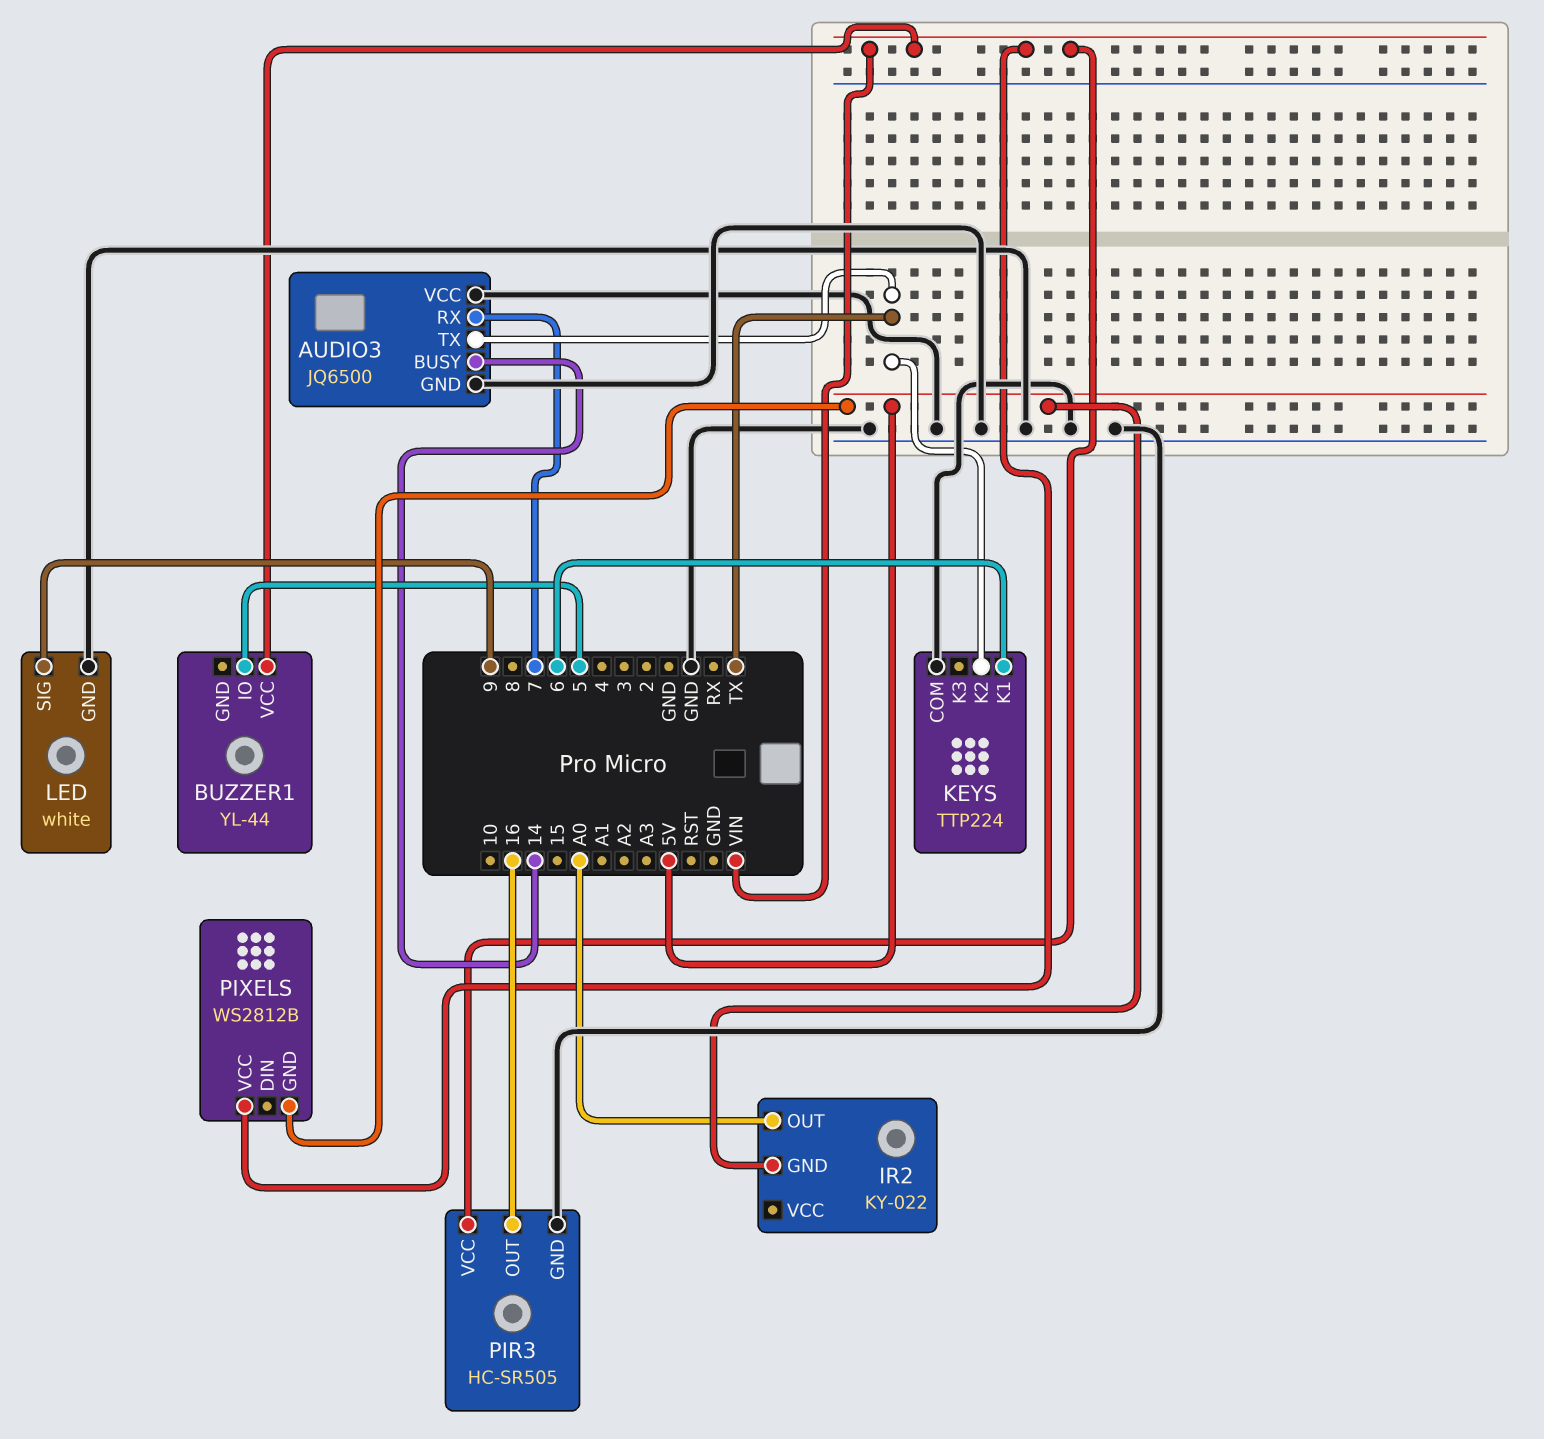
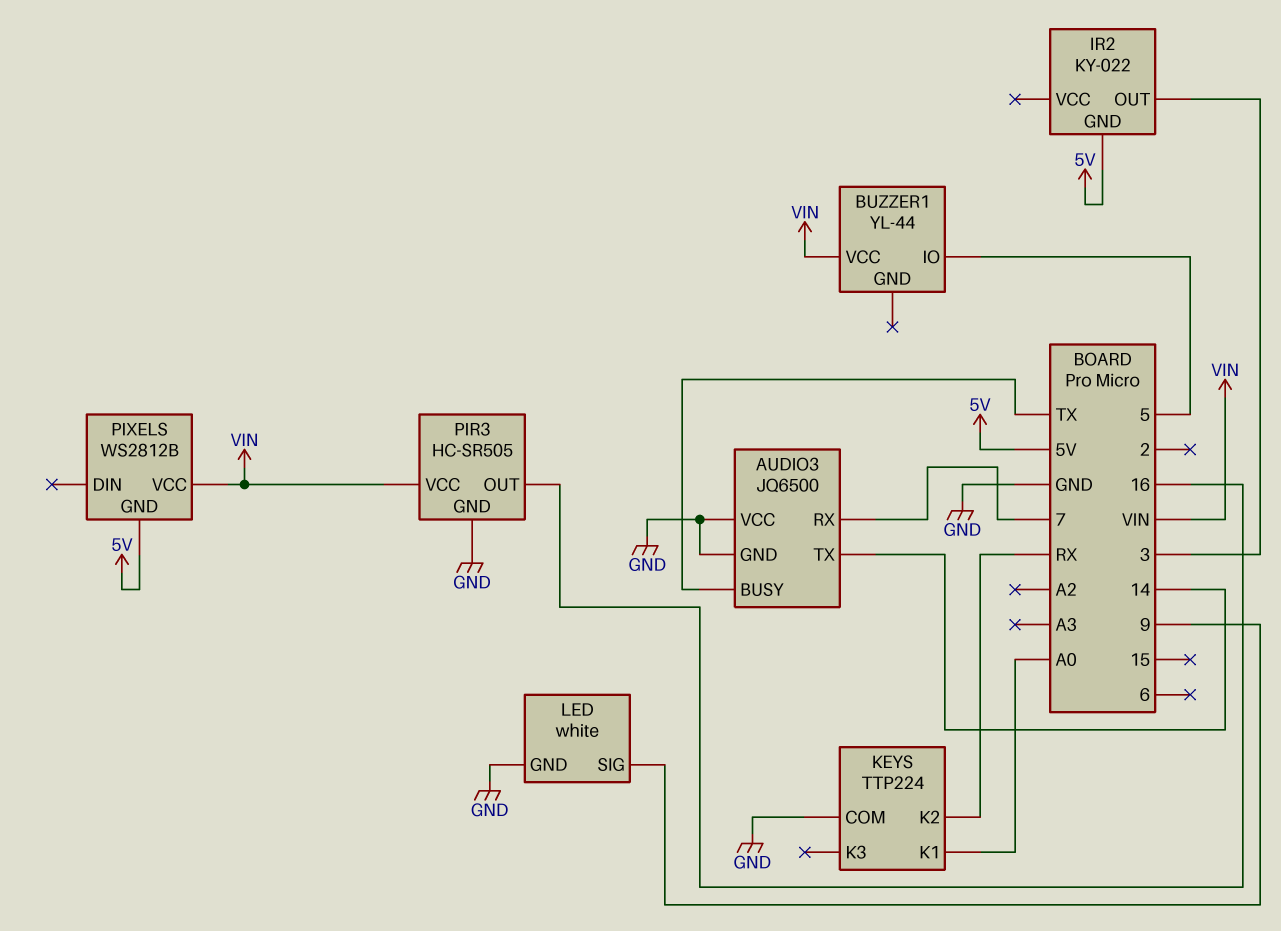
AUDIO3 pin BUSY: 14 -> TX
AUDIO3 pin TX: TX -> 14
IR2 pin OUT: A0 -> 3
KEYS pin K1: 6 -> A0
KEYS pin K2: TX -> RX

